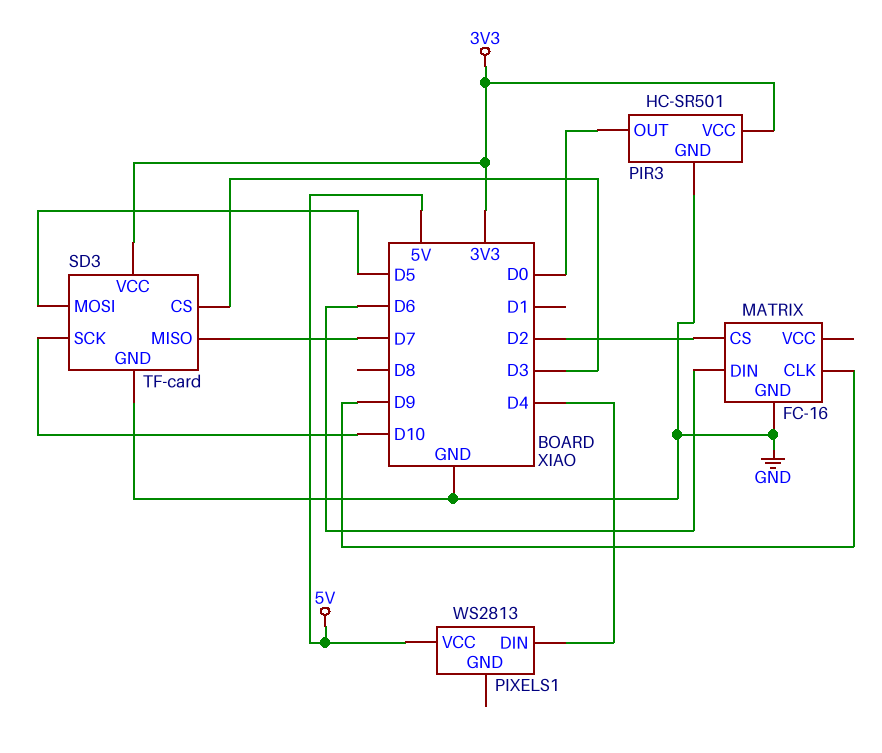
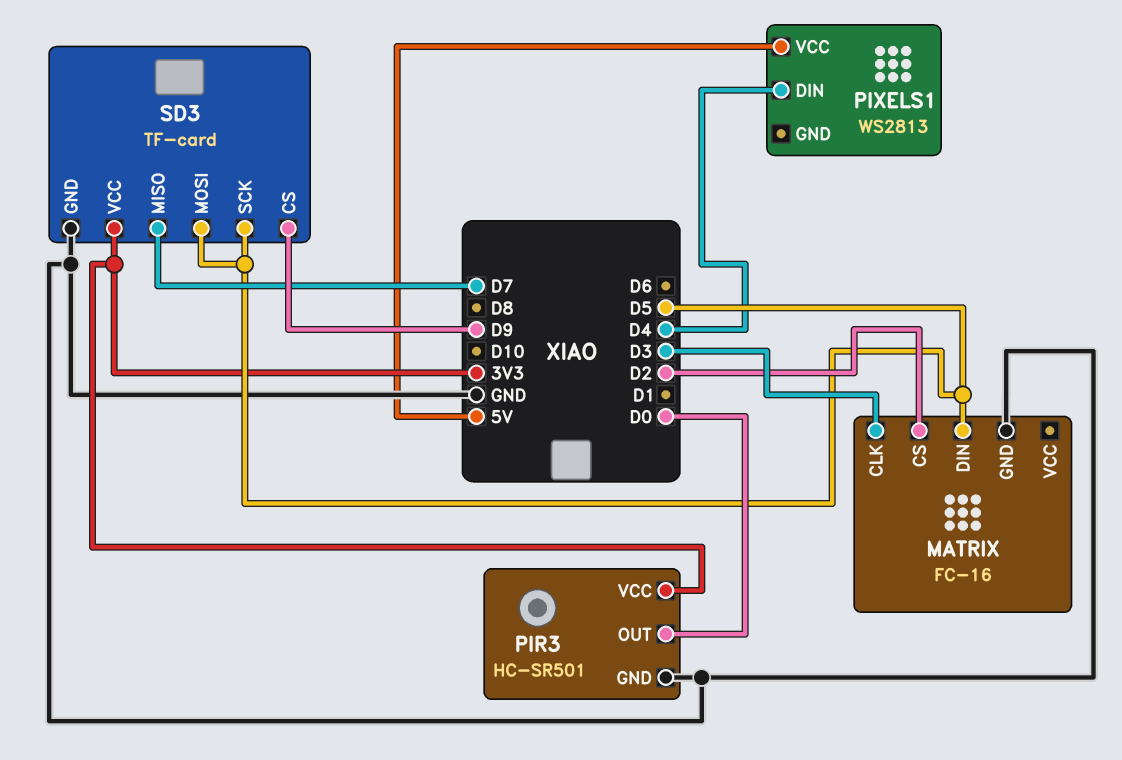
MATRIX pin CLK: D9 -> D3
MATRIX pin DIN: D6 -> D5
SD3 pin CS: D3 -> D9
SD3 pin SCK: D10 -> D5

